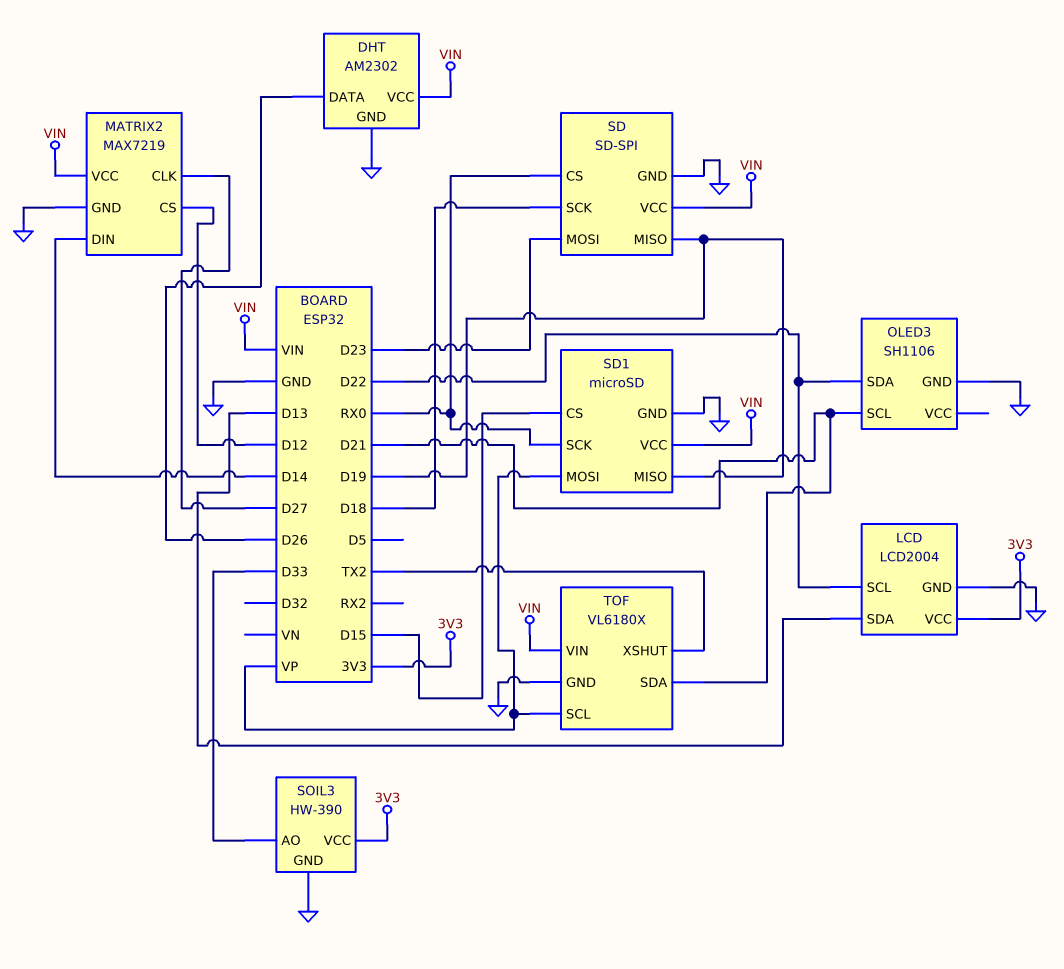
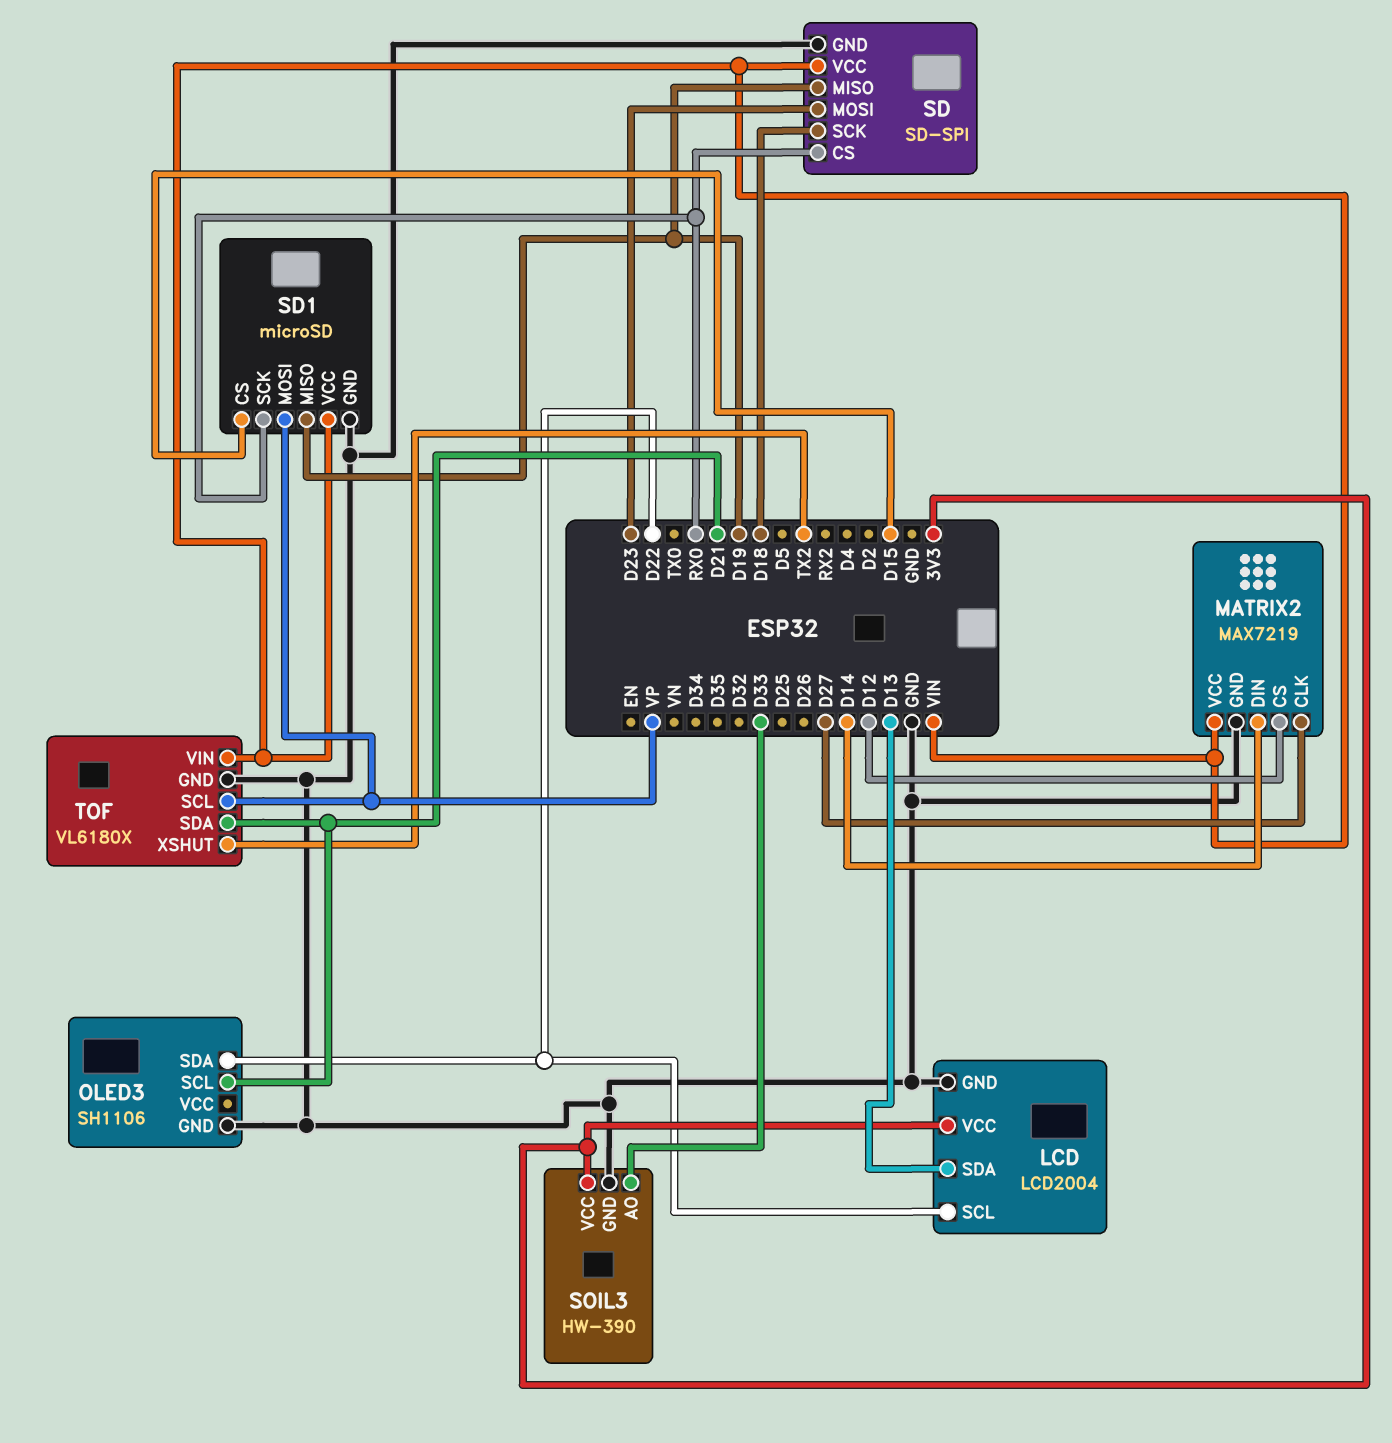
DHT: AM2302 -> none
DHT pin DATA: D26 -> none
DHT pin GND: GND -> none
DHT pin VCC: VIN -> none

